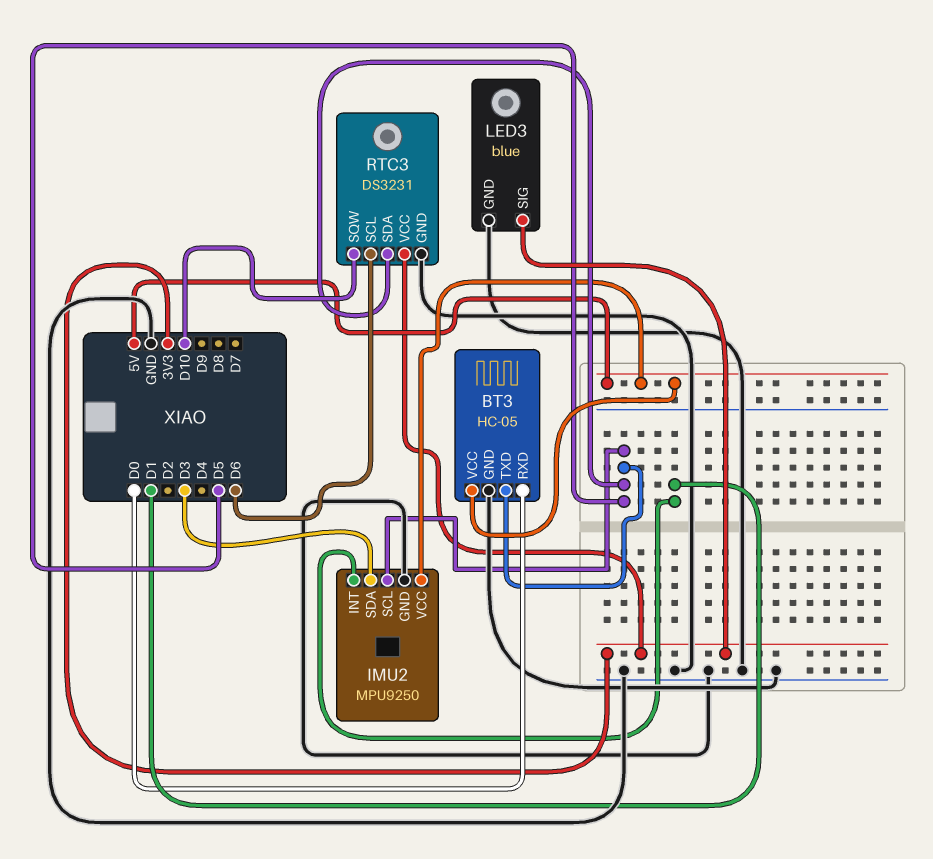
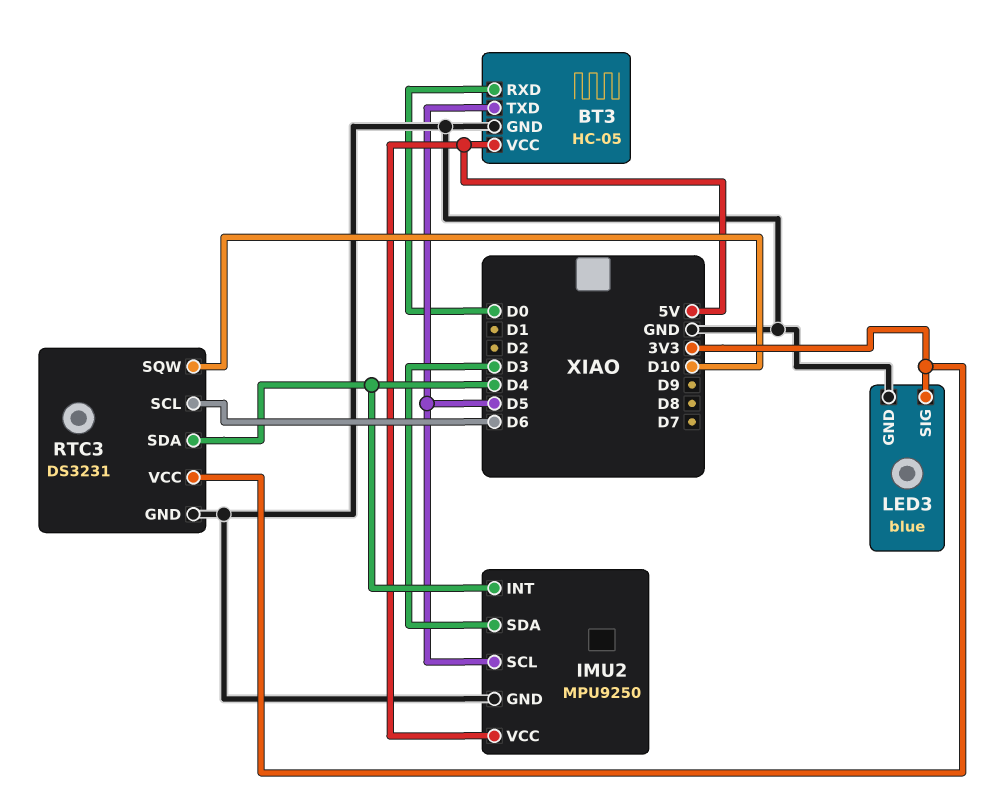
IMU2 pin INT: D1 -> D4
RTC3 pin SDA: D5 -> D4

